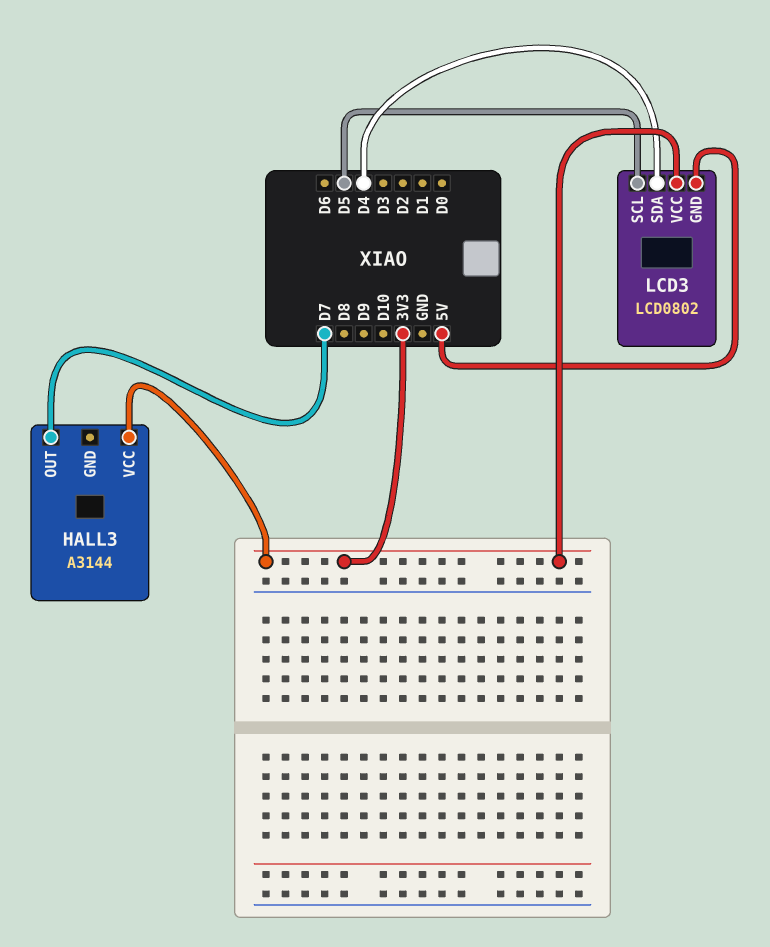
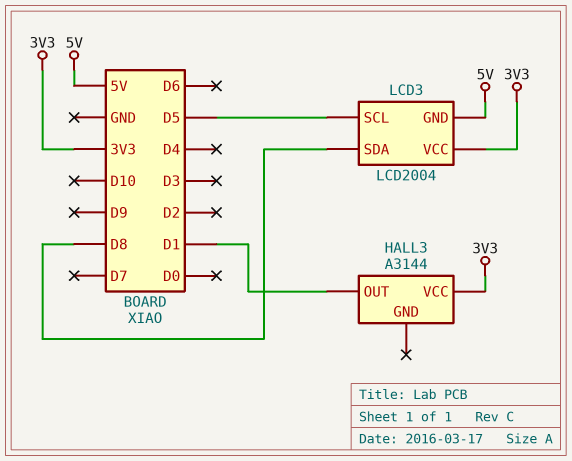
HALL3 pin OUT: D7 -> D1
LCD3: LCD0802 -> LCD2004
LCD3 pin SDA: D4 -> D8

